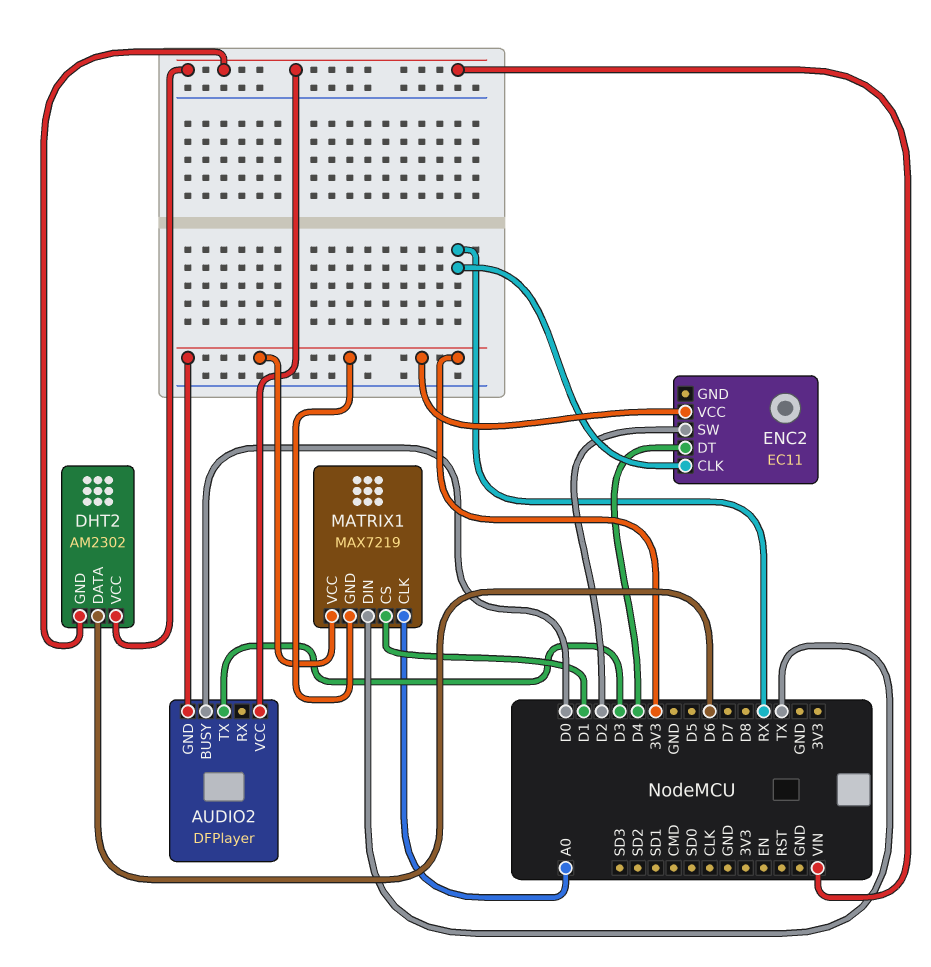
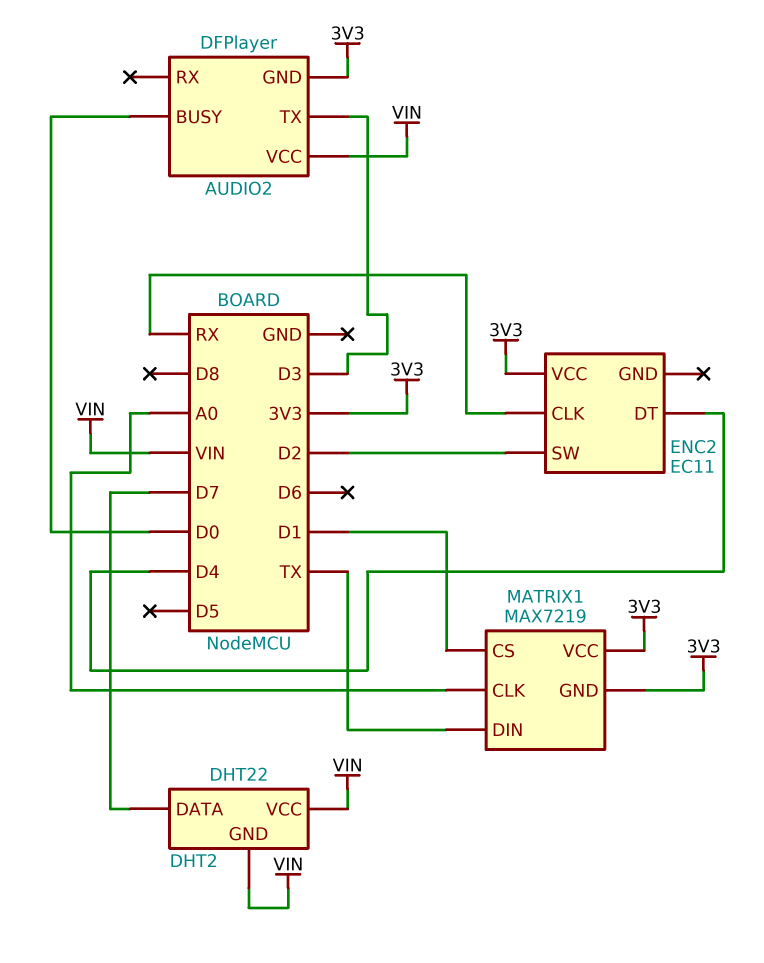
DHT2: AM2302 -> DHT22
DHT2 pin DATA: D6 -> D7

